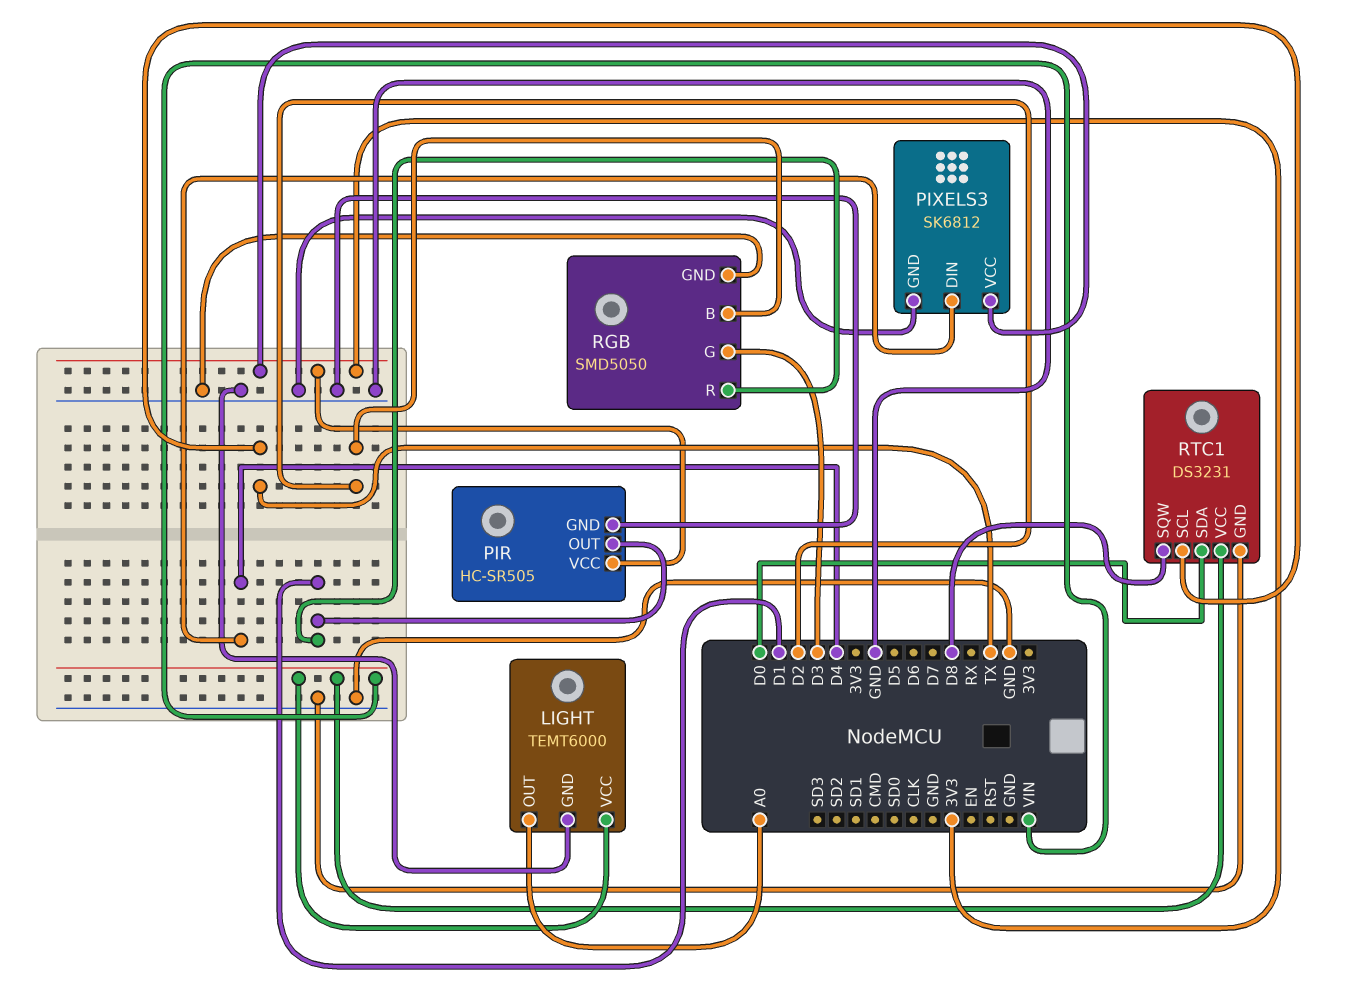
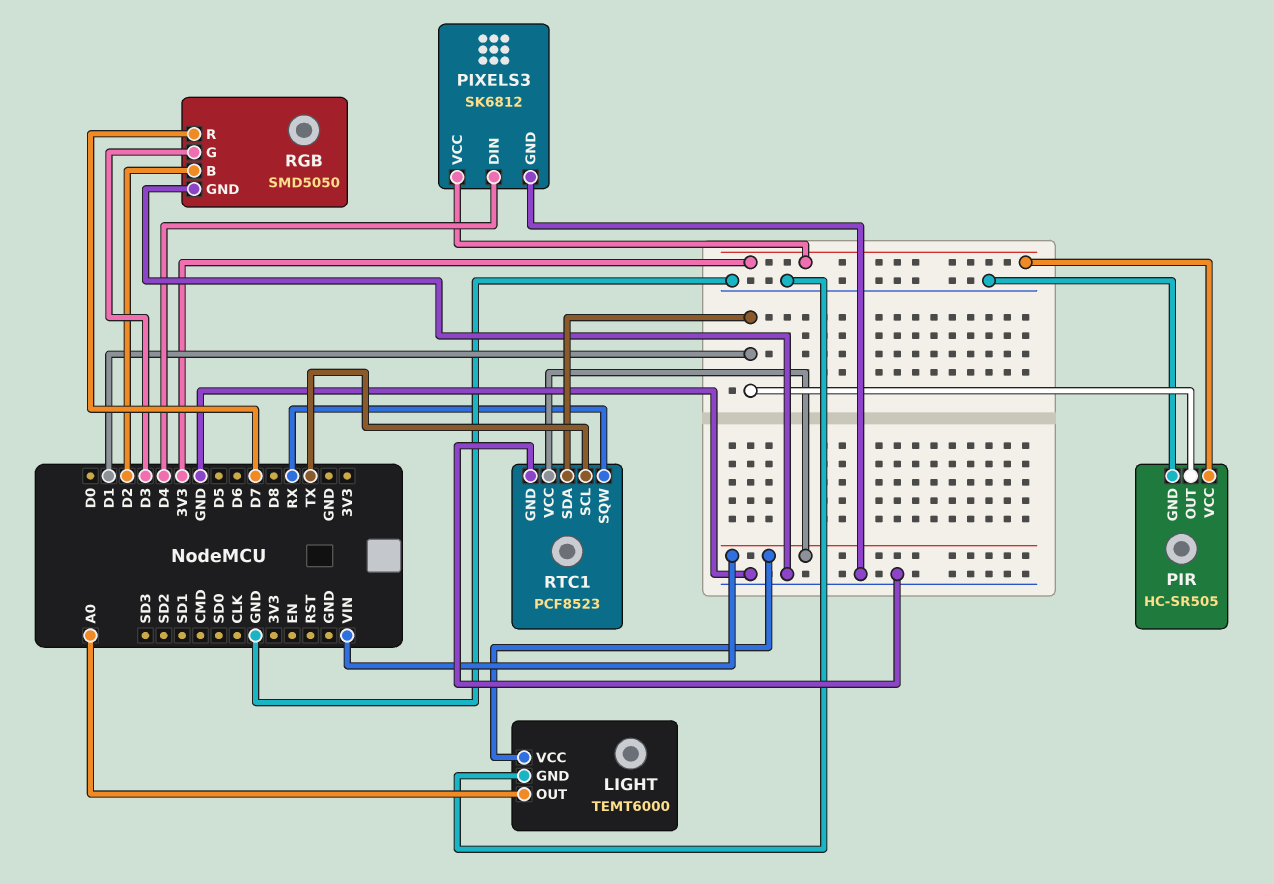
RGB pin R: D1 -> D7
RTC1: DS3231 -> PCF8523
RTC1 pin SDA: D0 -> D1
RTC1 pin SQW: D8 -> RX

